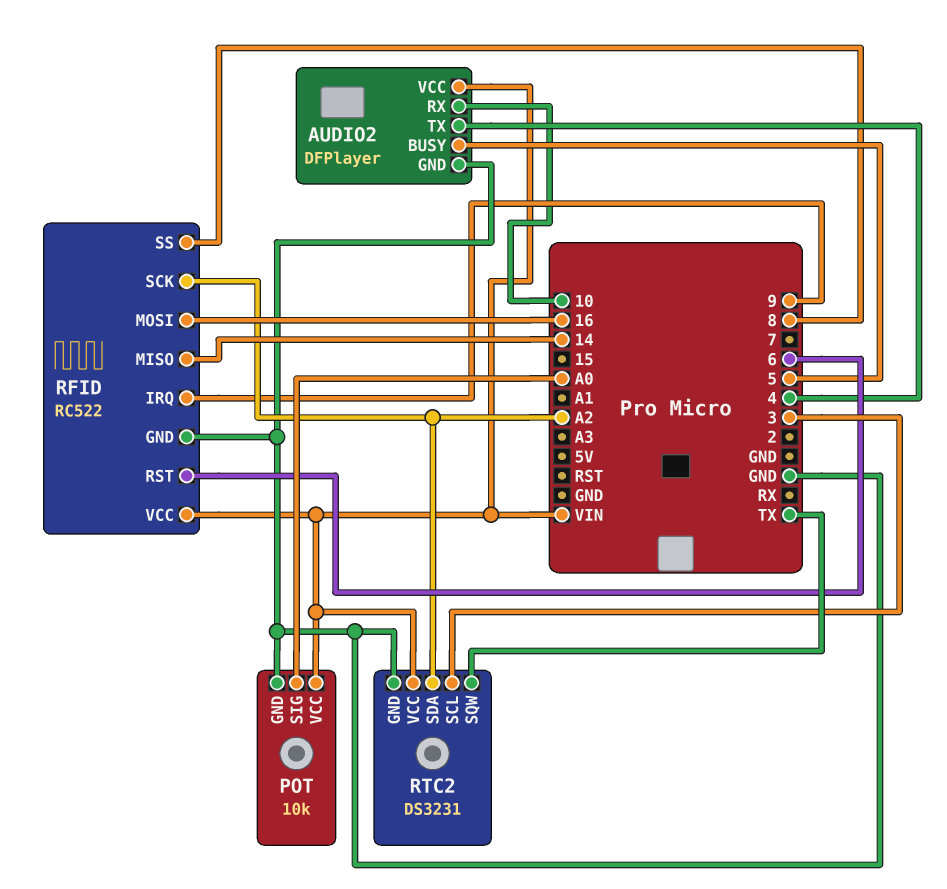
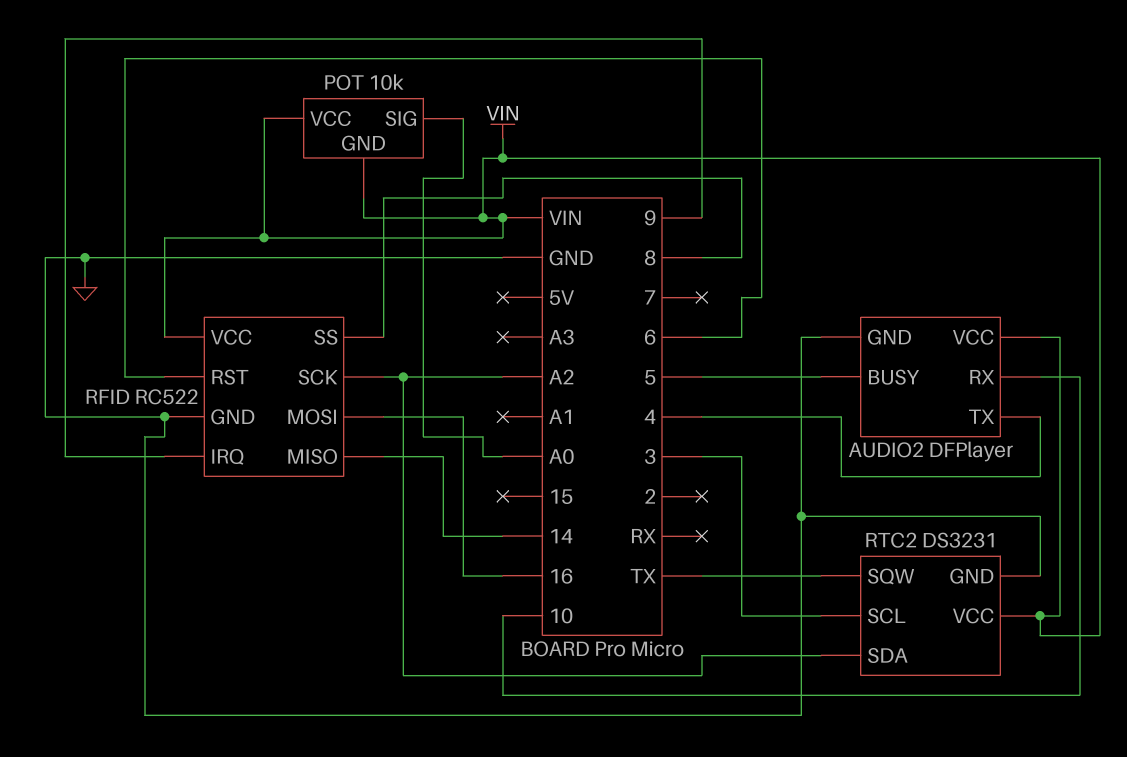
POT pin GND: GND -> VIN

